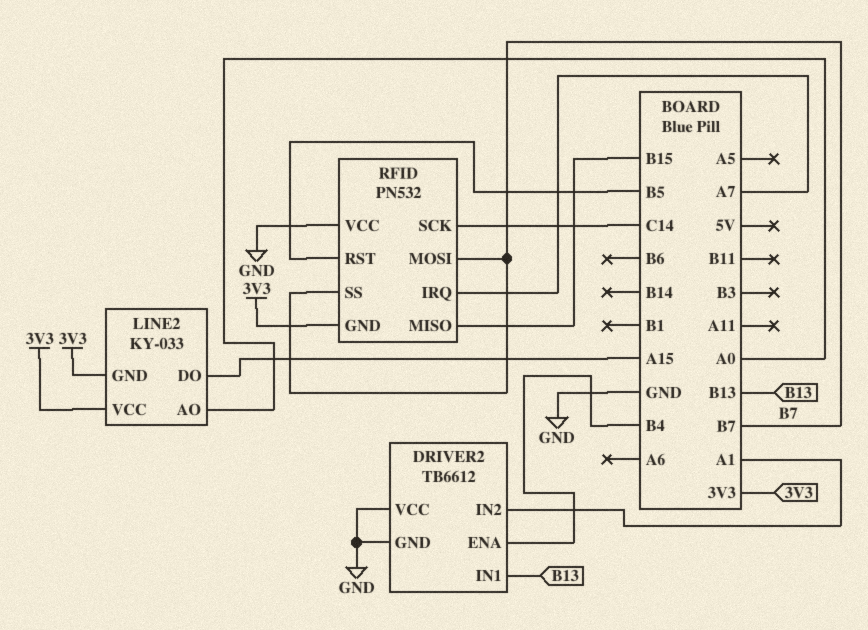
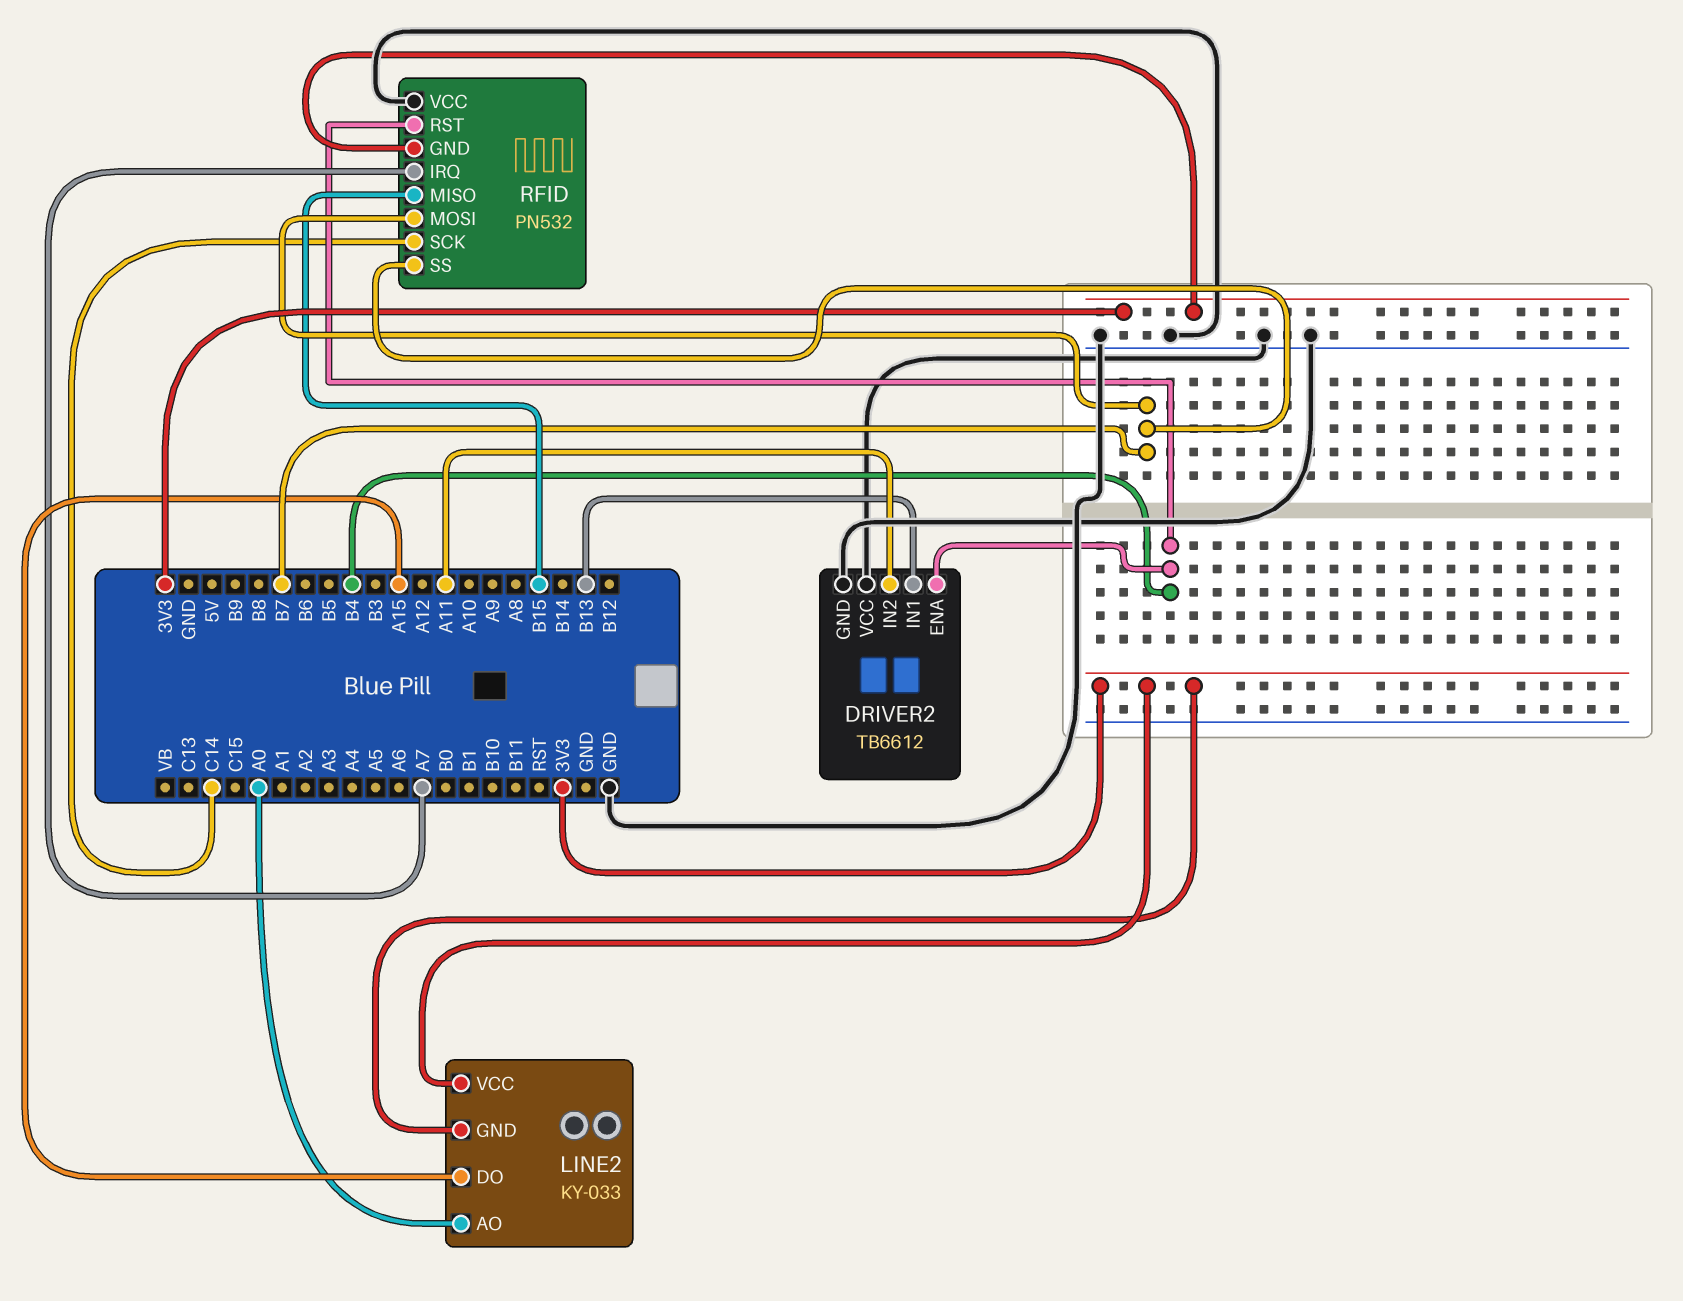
DRIVER2 pin IN2: A1 -> A11
RFID pin RST: B5 -> B4

